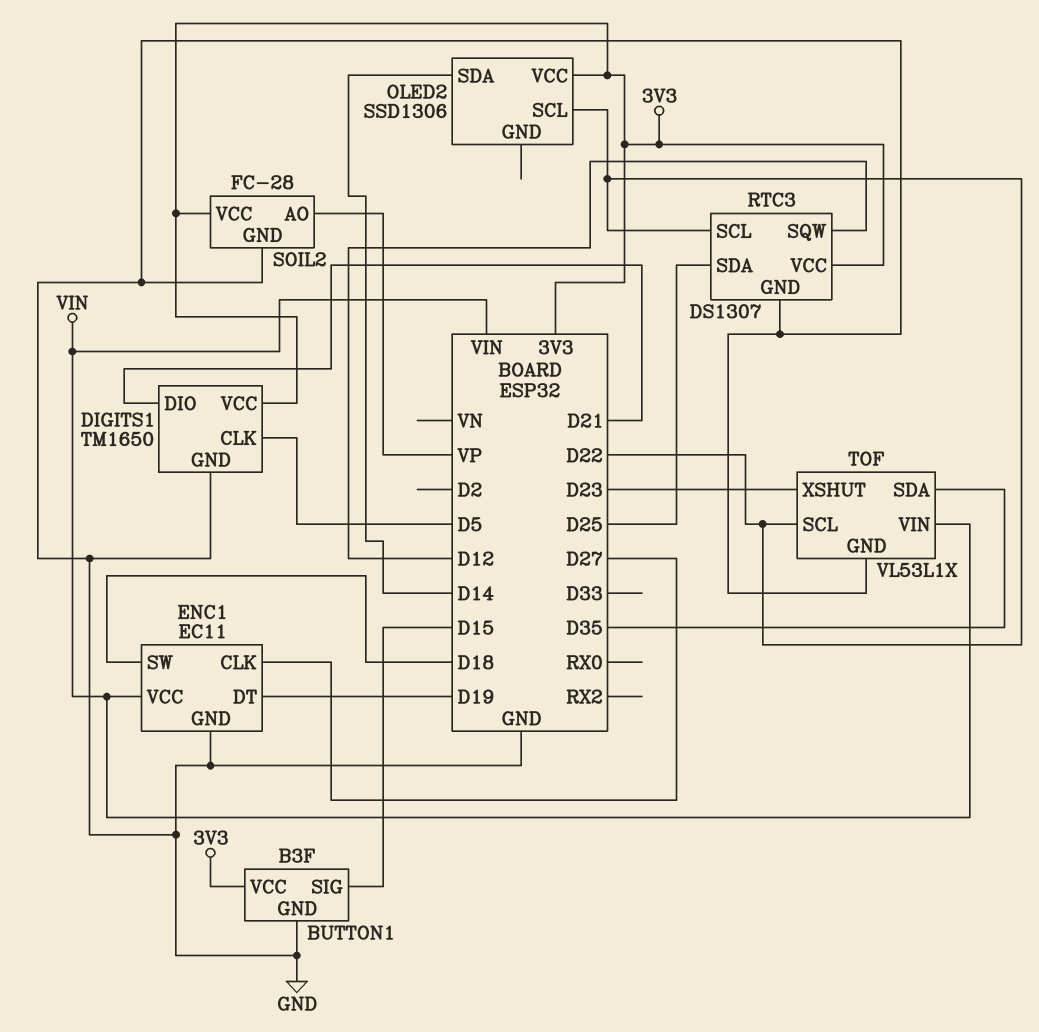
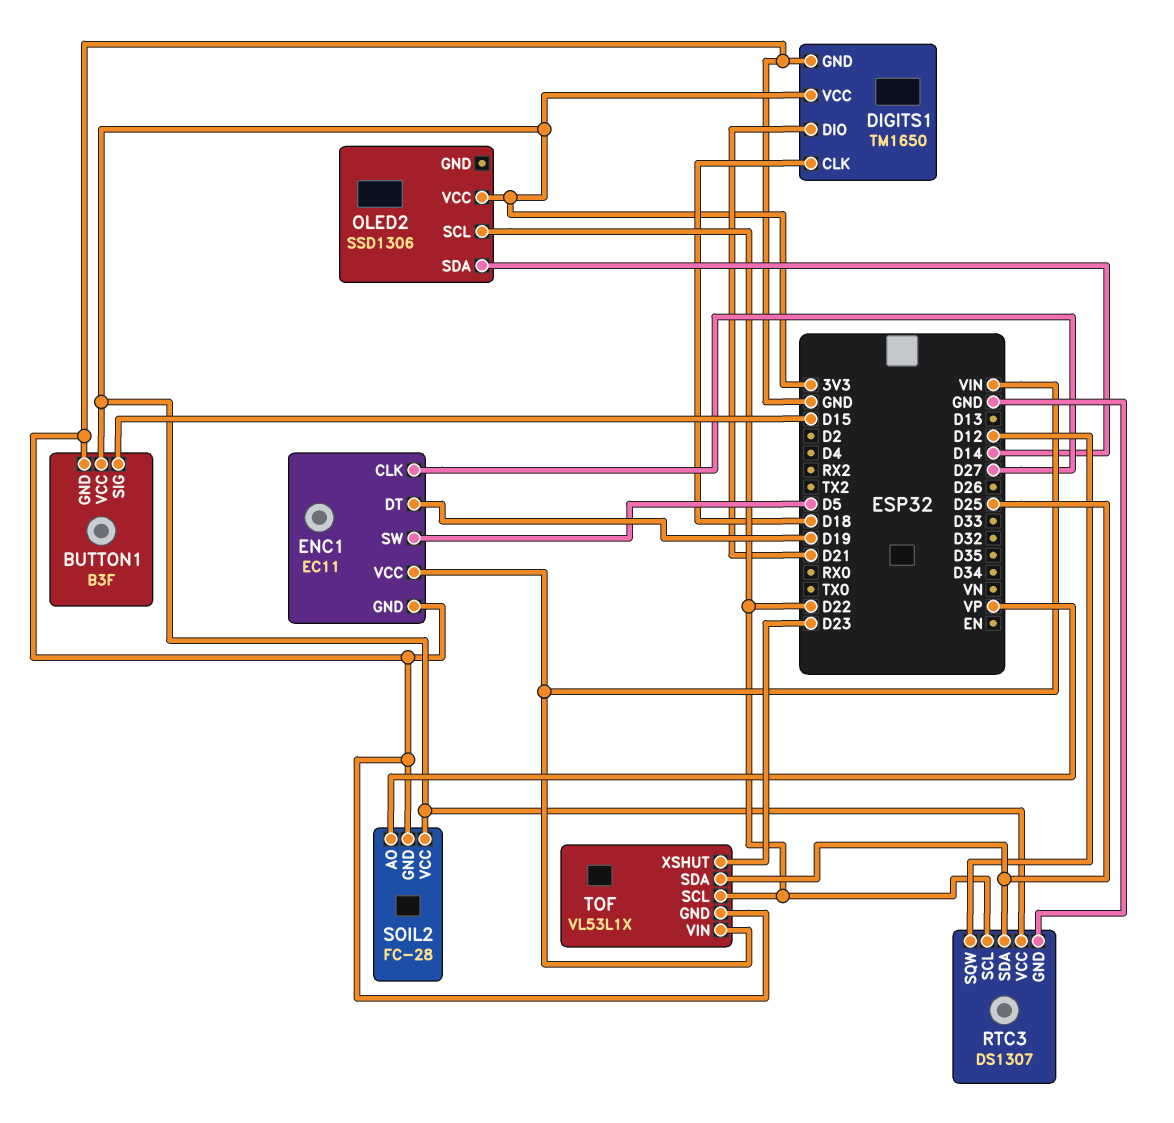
DIGITS1 pin CLK: D5 -> D18
ENC1 pin SW: D18 -> D5
TOF pin SDA: D35 -> D25

